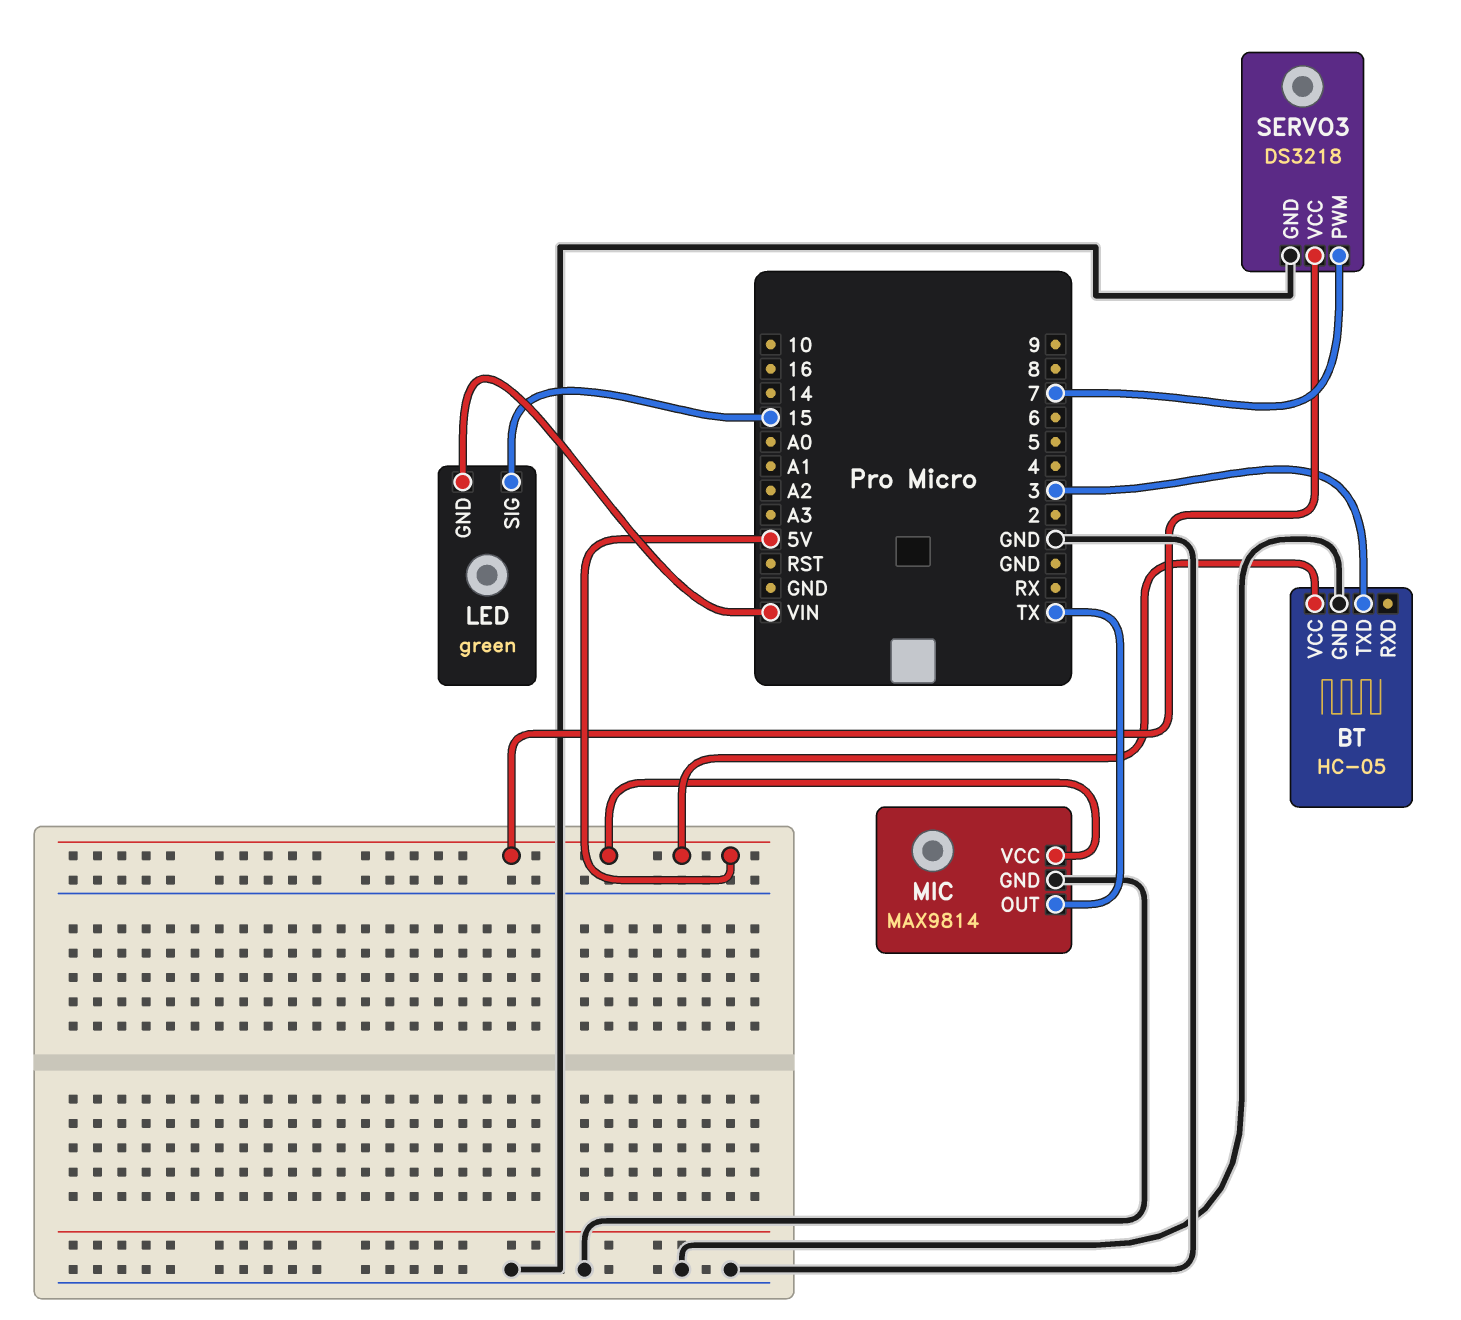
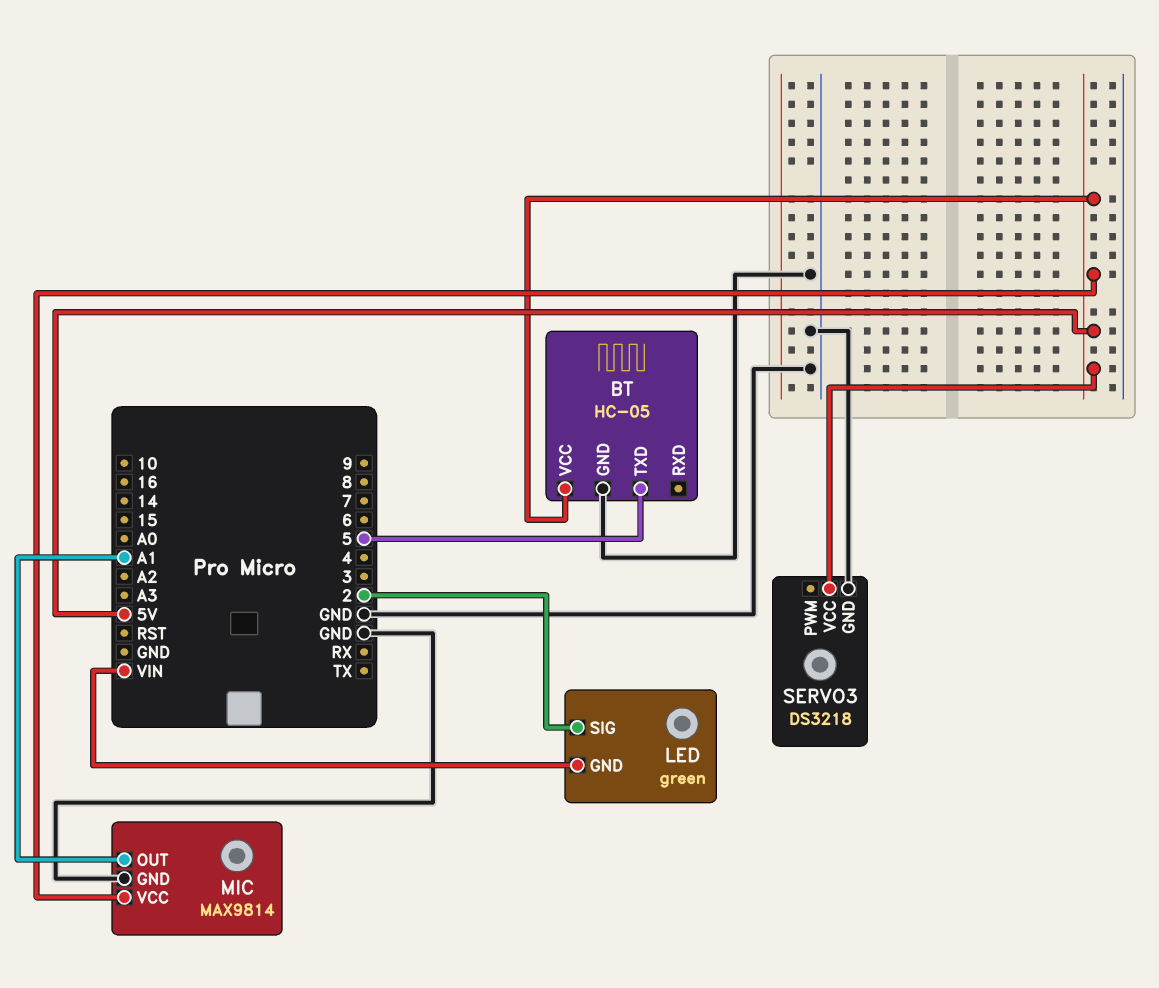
BT pin TXD: 3 -> 5
LED pin SIG: 15 -> 2
MIC pin OUT: TX -> A1
SERVO3 pin PWM: 7 -> none

